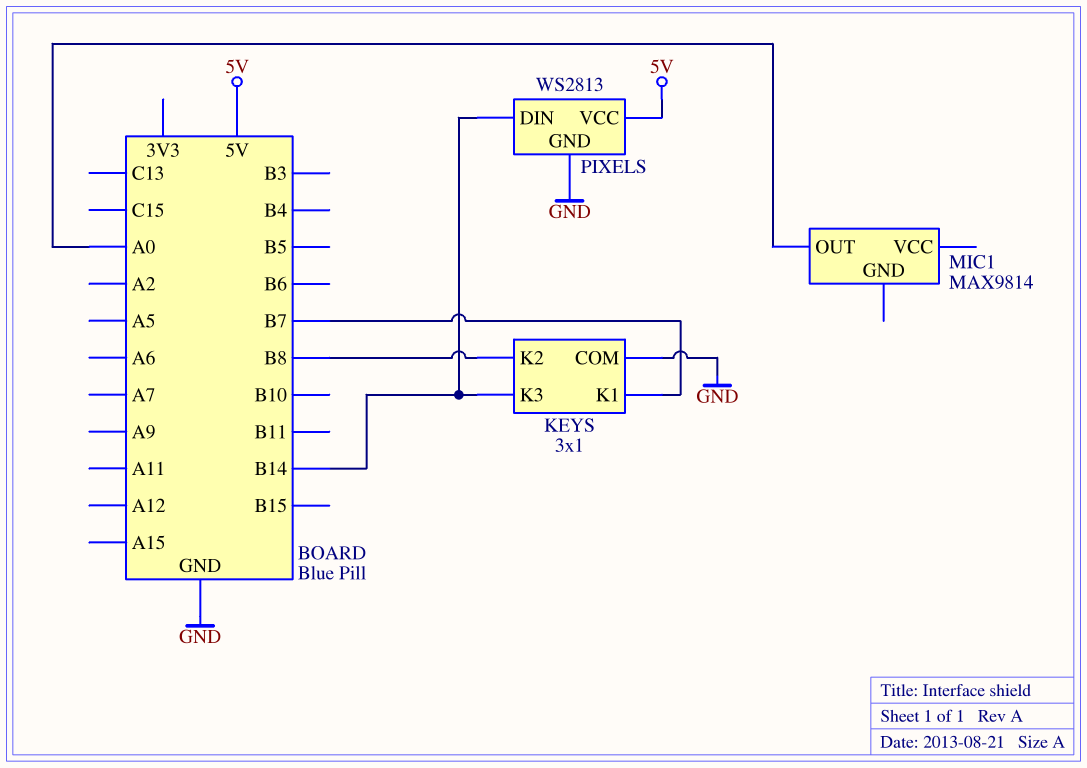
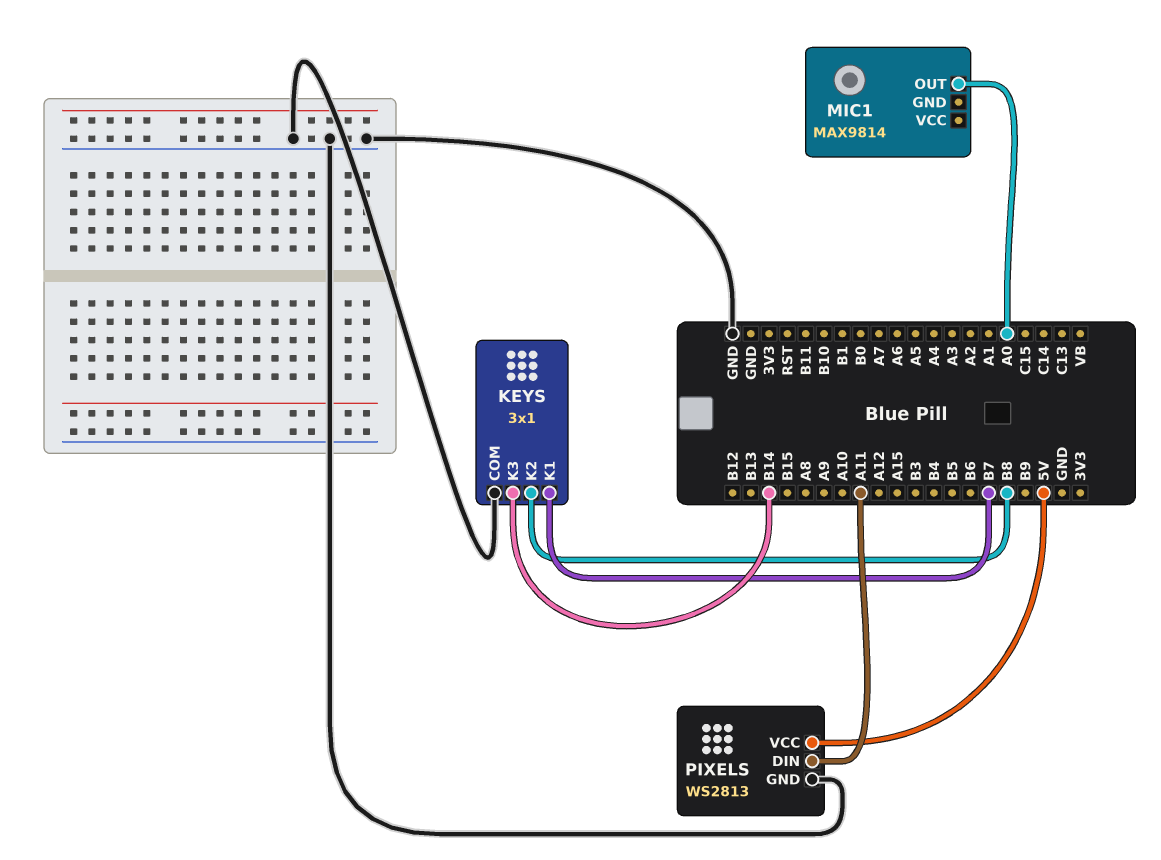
PIXELS pin DIN: B14 -> A11

